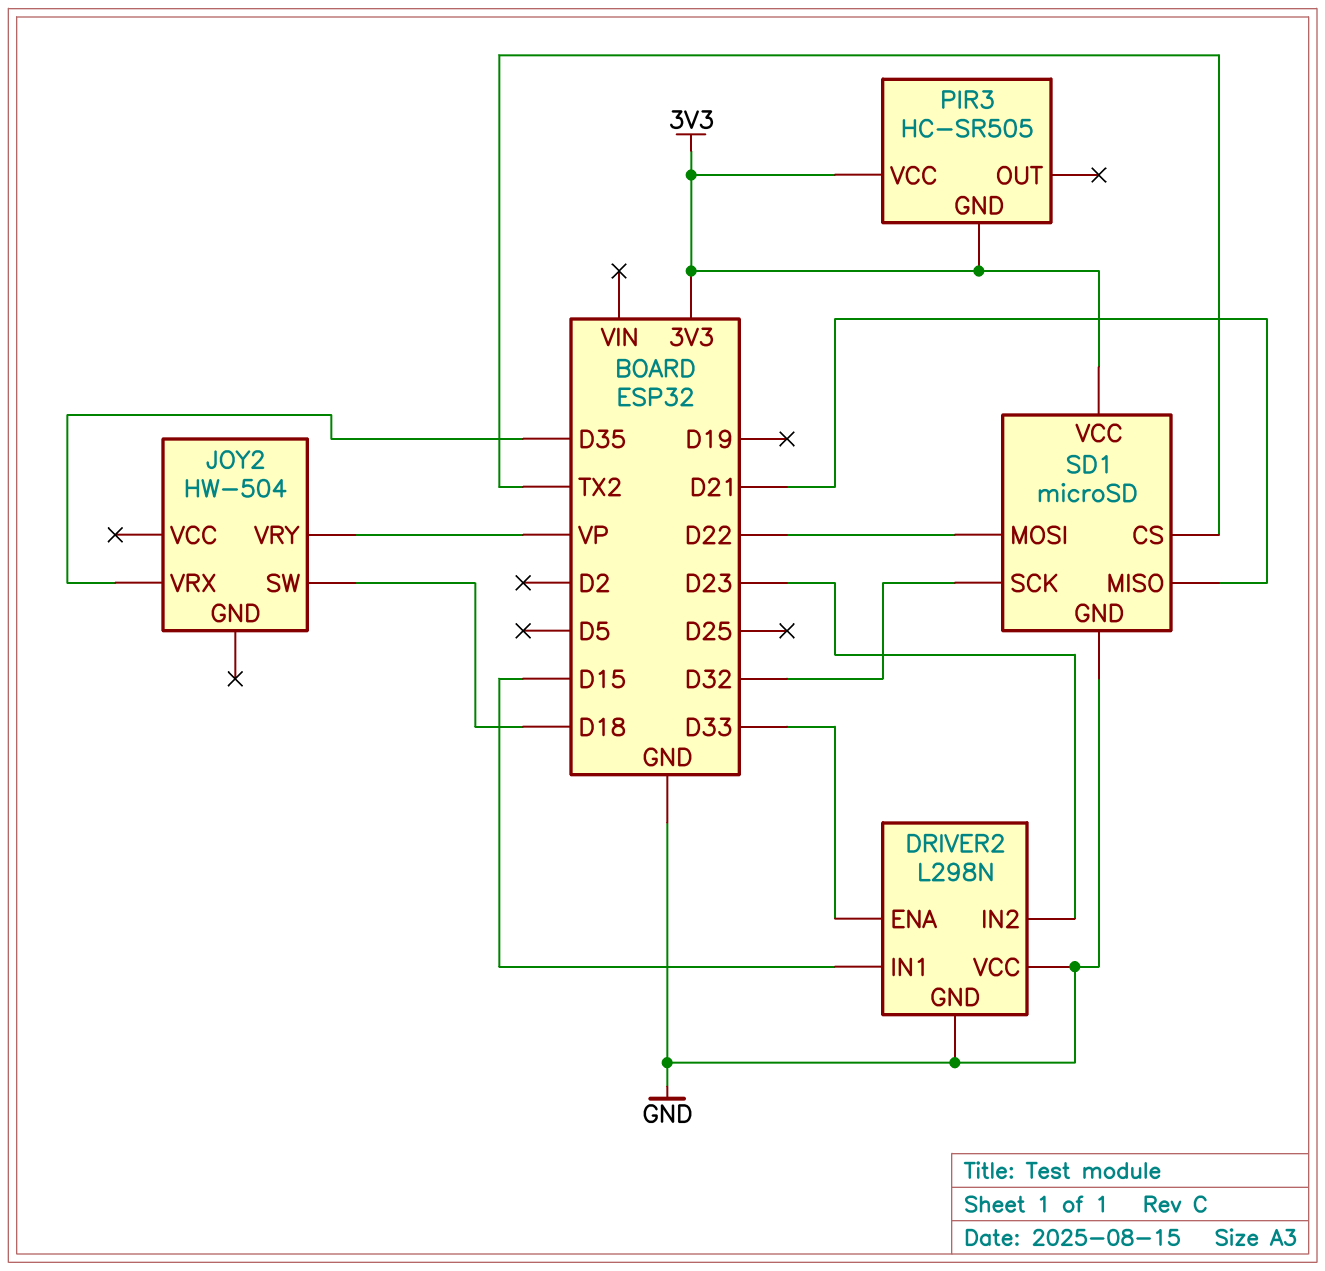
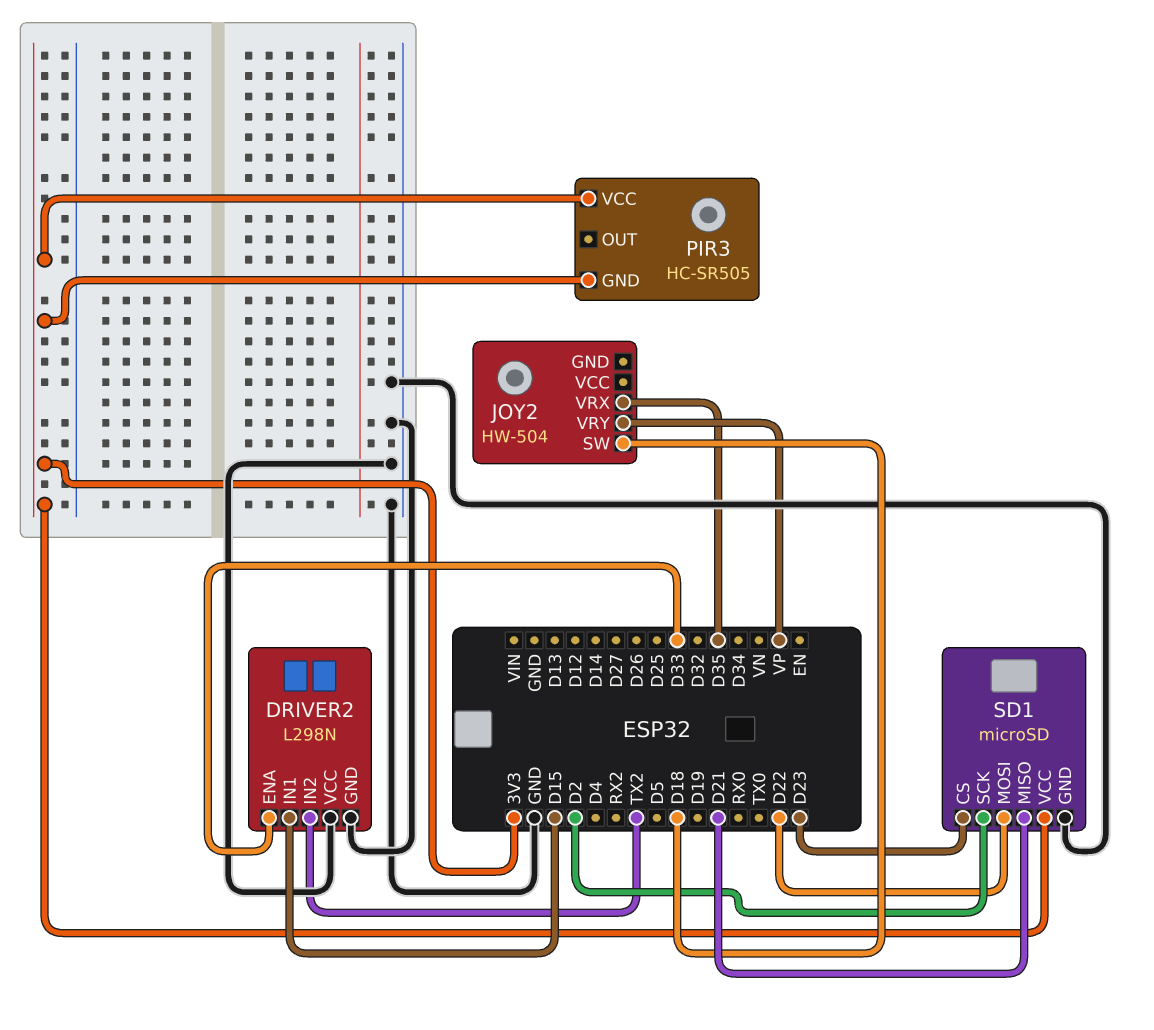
DRIVER2 pin IN2: D23 -> TX2
SD1 pin CS: TX2 -> D23
SD1 pin SCK: D32 -> D2

